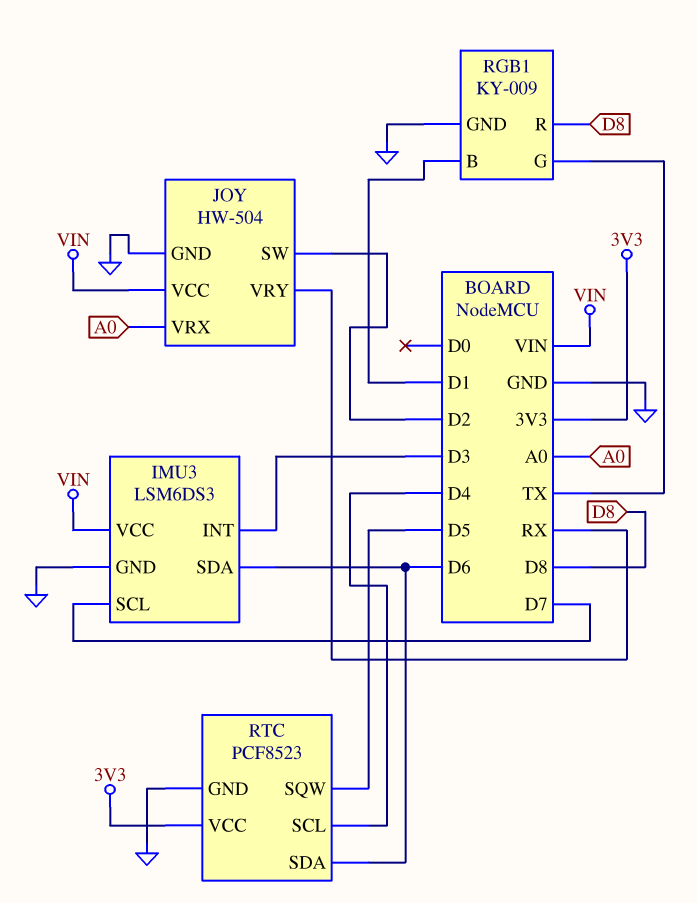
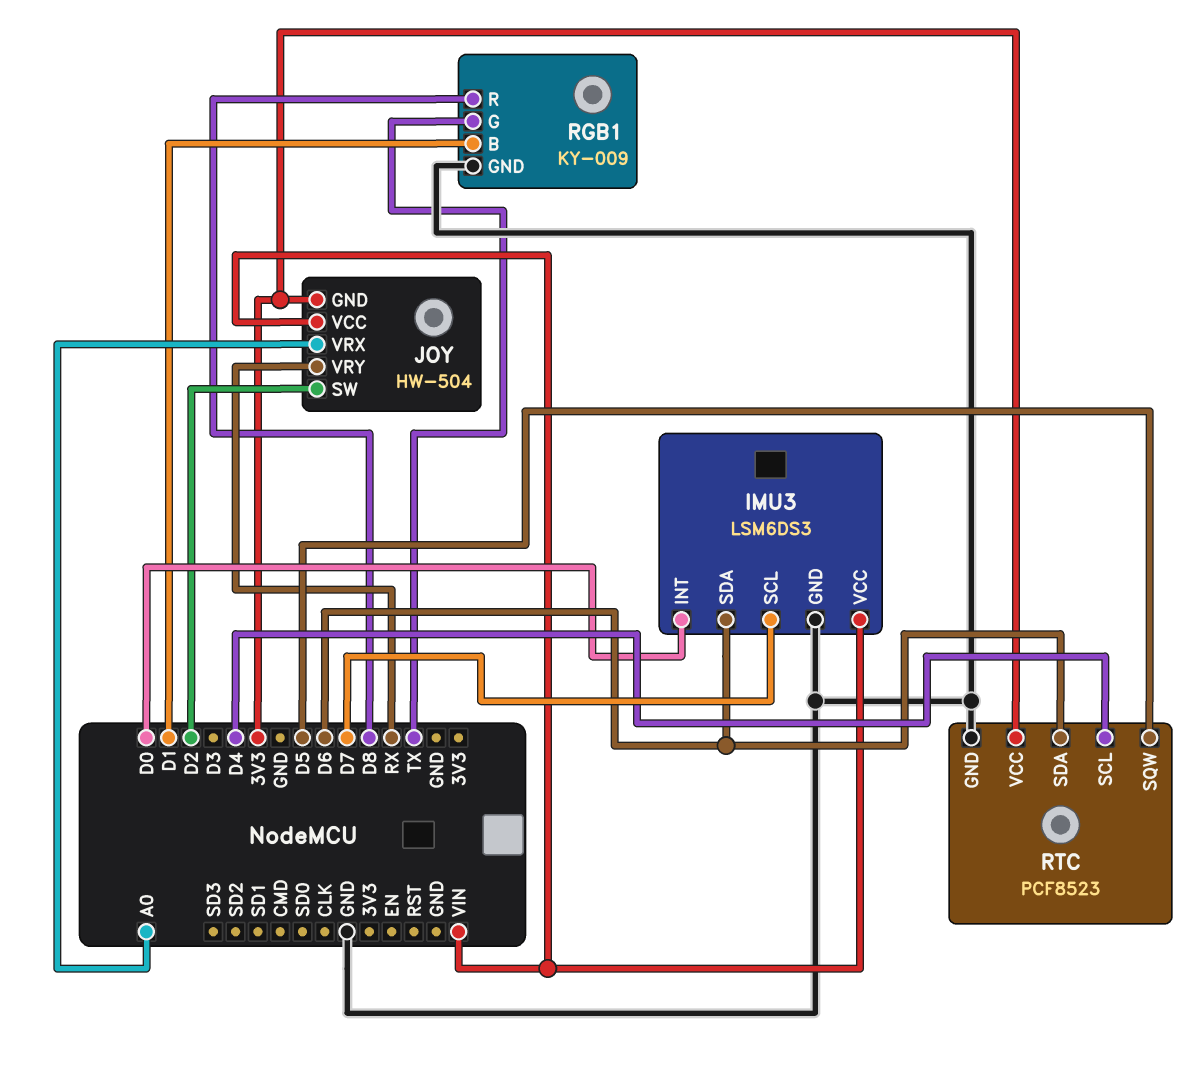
IMU3 pin INT: D3 -> D0
JOY pin GND: GND -> 3V3

